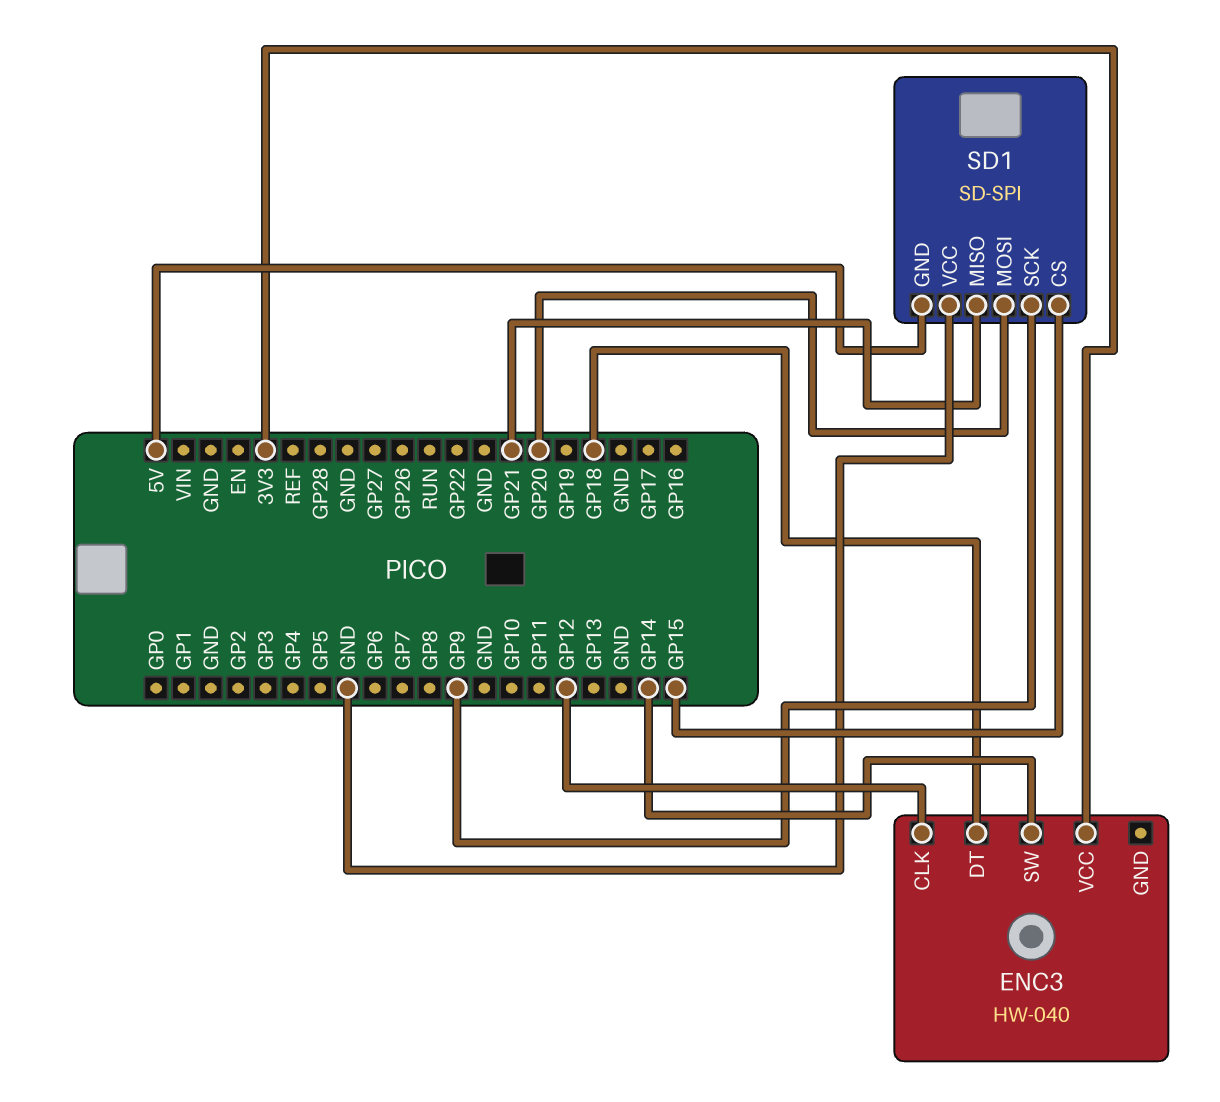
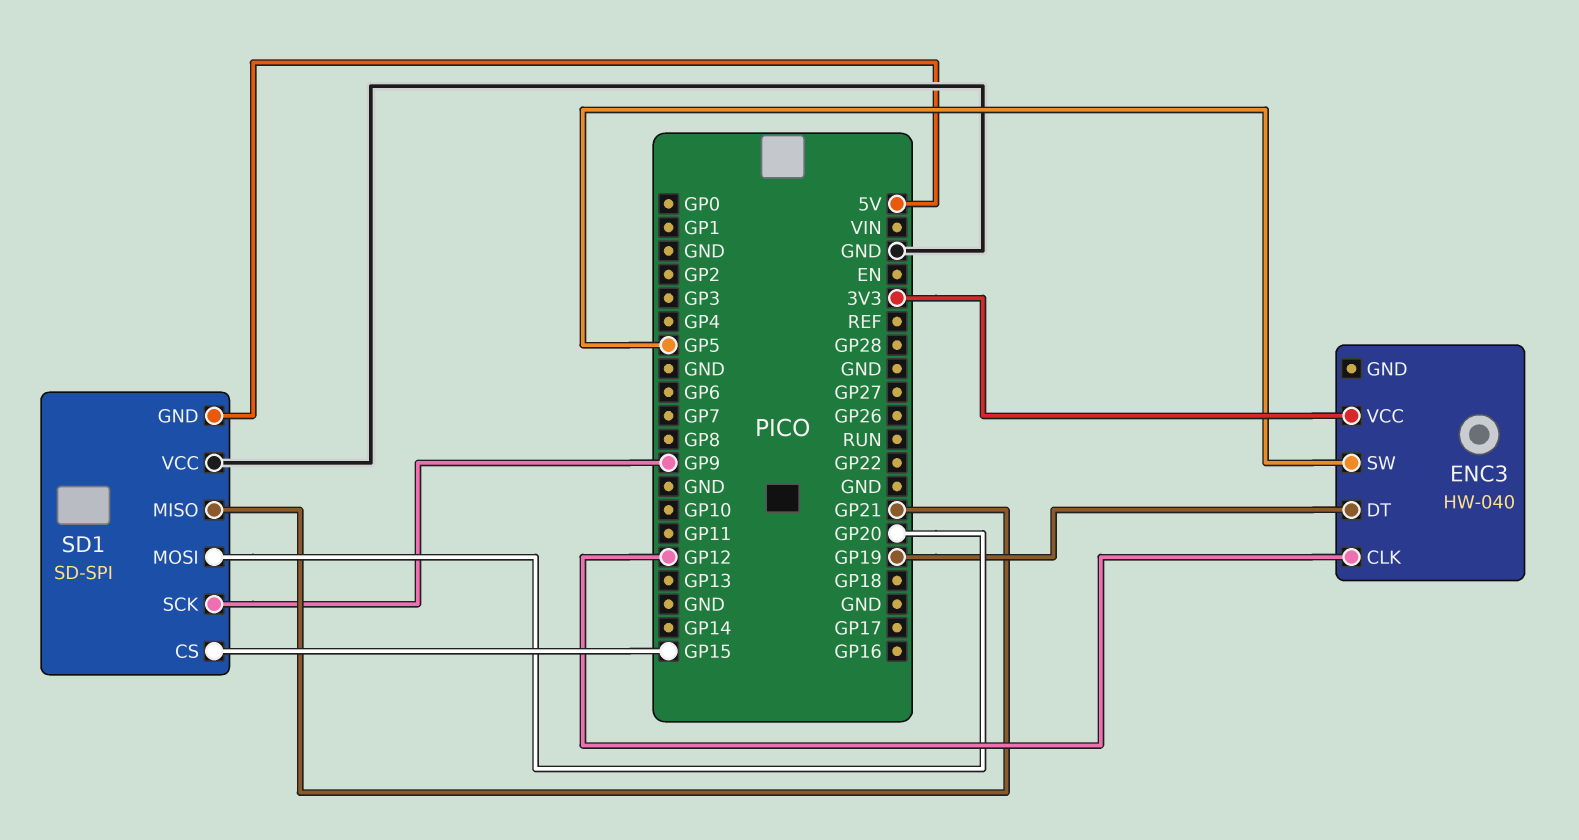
ENC3 pin DT: GP18 -> GP19
ENC3 pin SW: GP14 -> GP5

